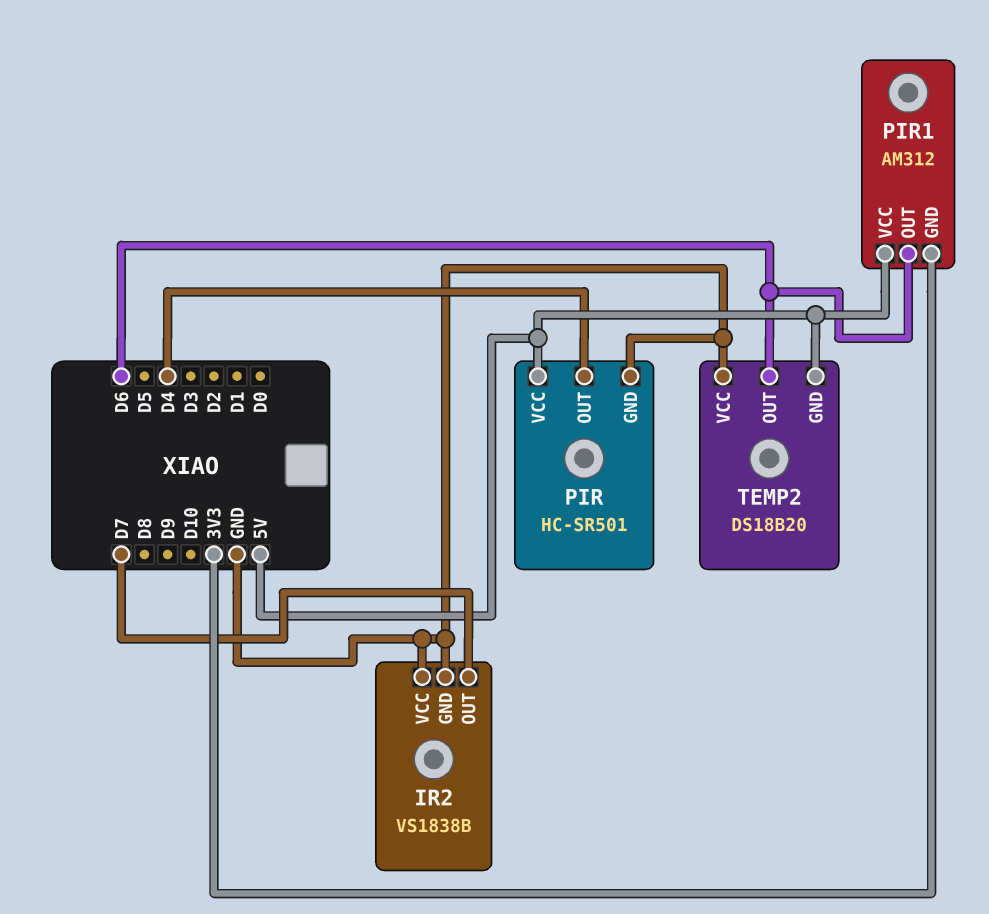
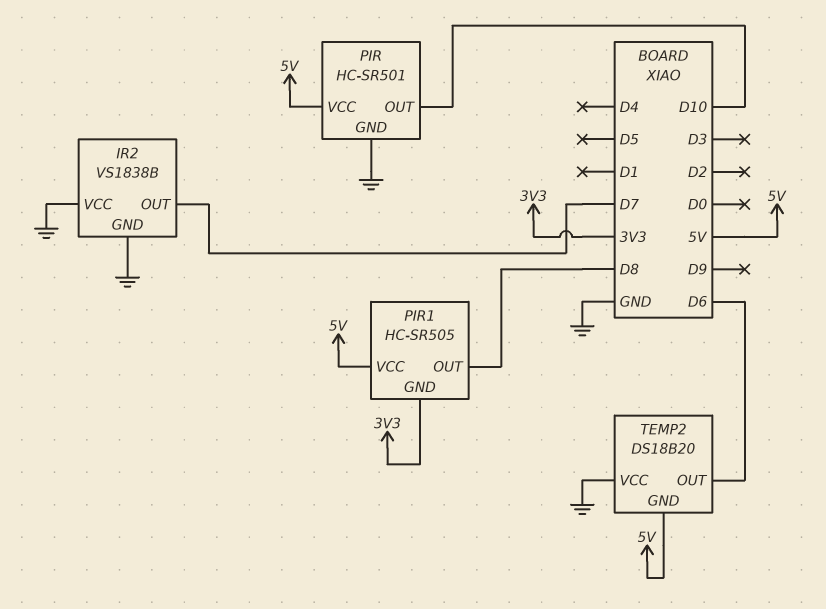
PIR pin OUT: D4 -> D10
PIR1: AM312 -> HC-SR505
PIR1 pin OUT: D6 -> D8

